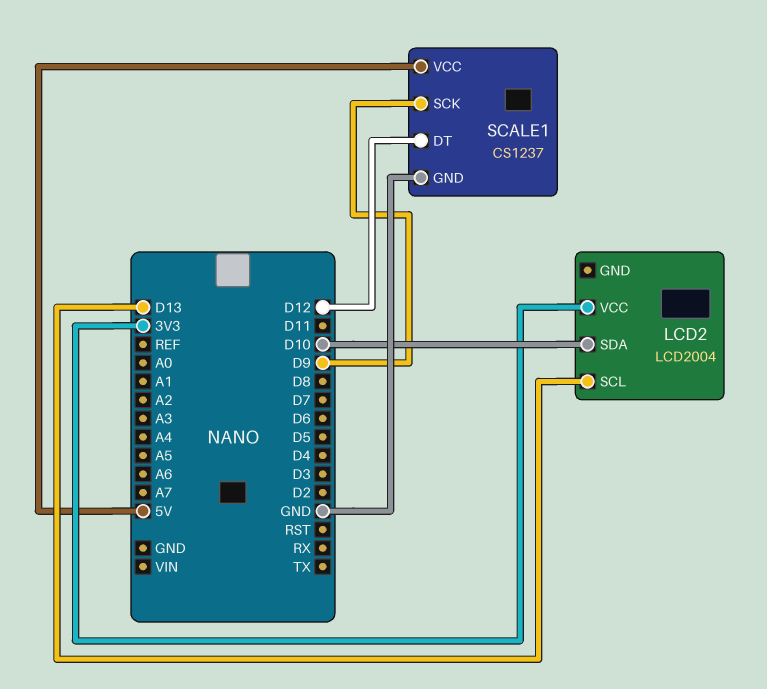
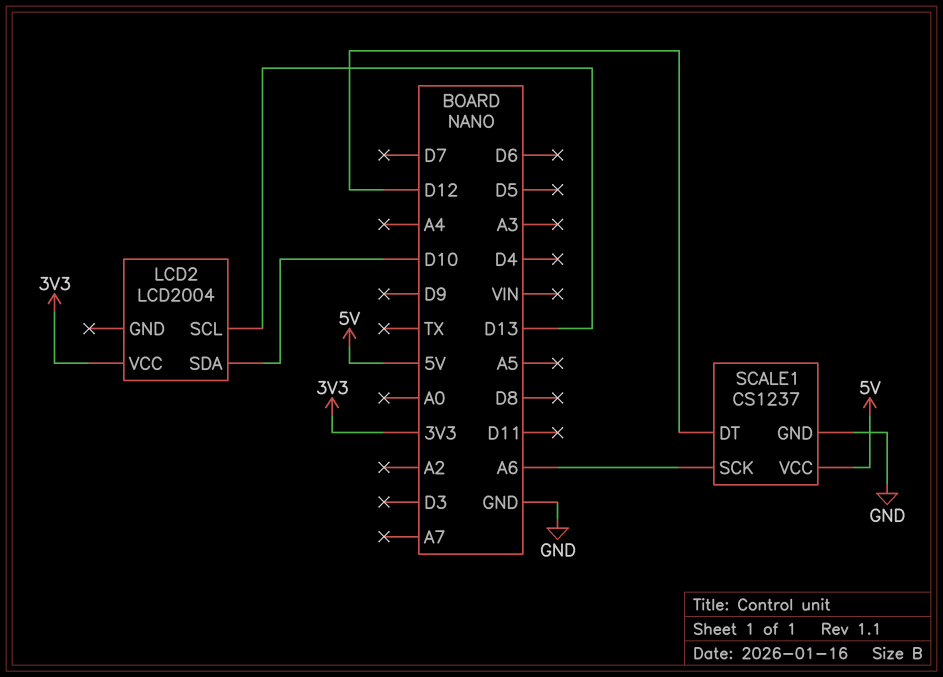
SCALE1 pin SCK: D9 -> A6

